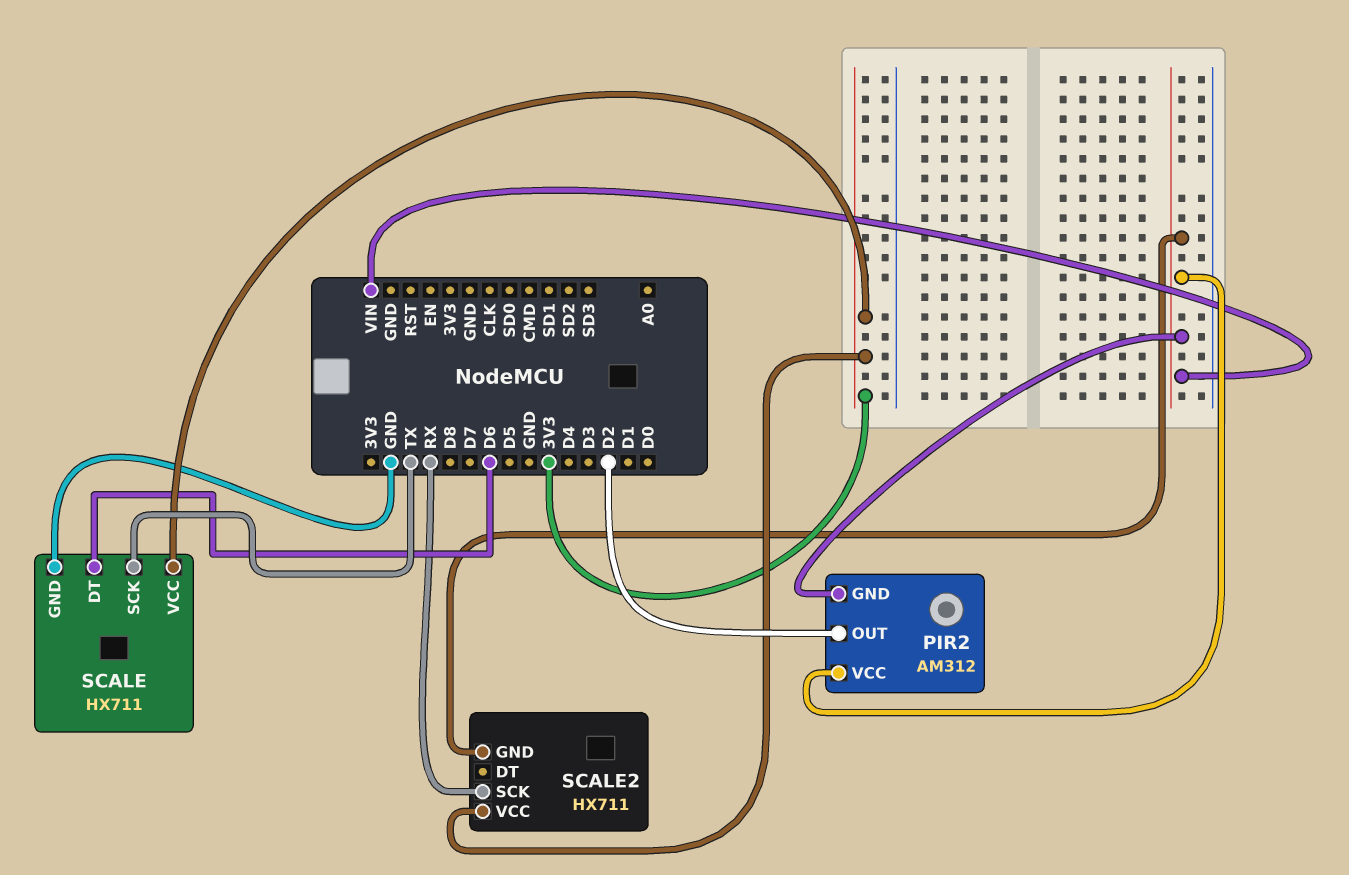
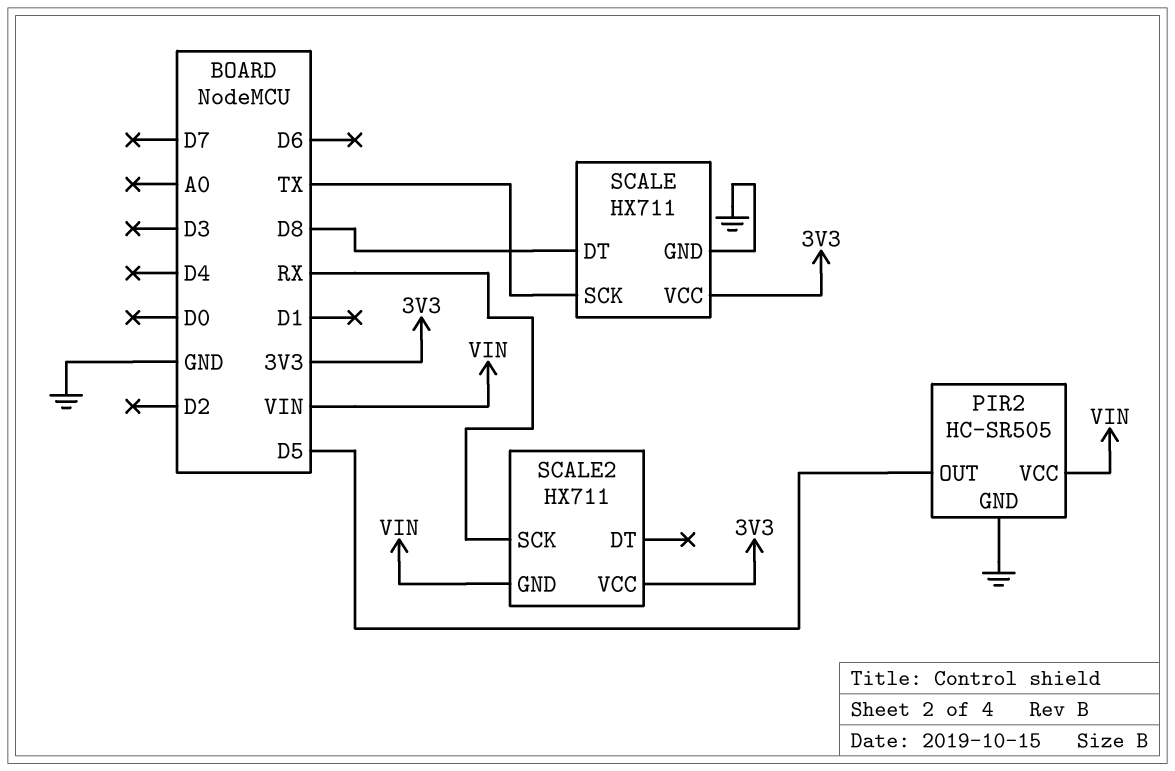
PIR2: AM312 -> HC-SR505
PIR2 pin GND: VIN -> GND
PIR2 pin OUT: D2 -> D5
SCALE pin DT: D6 -> D8

